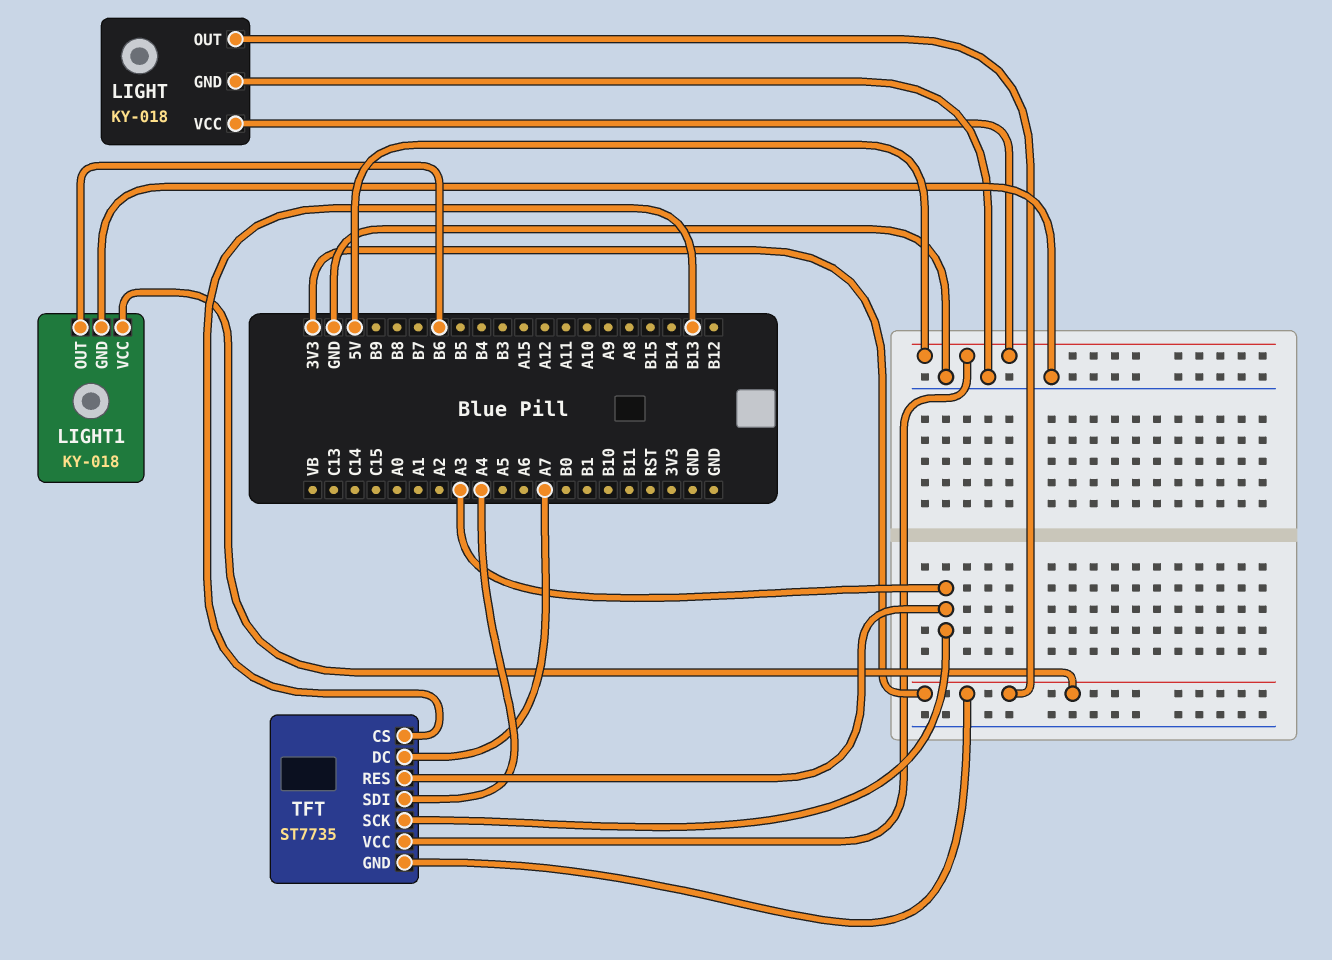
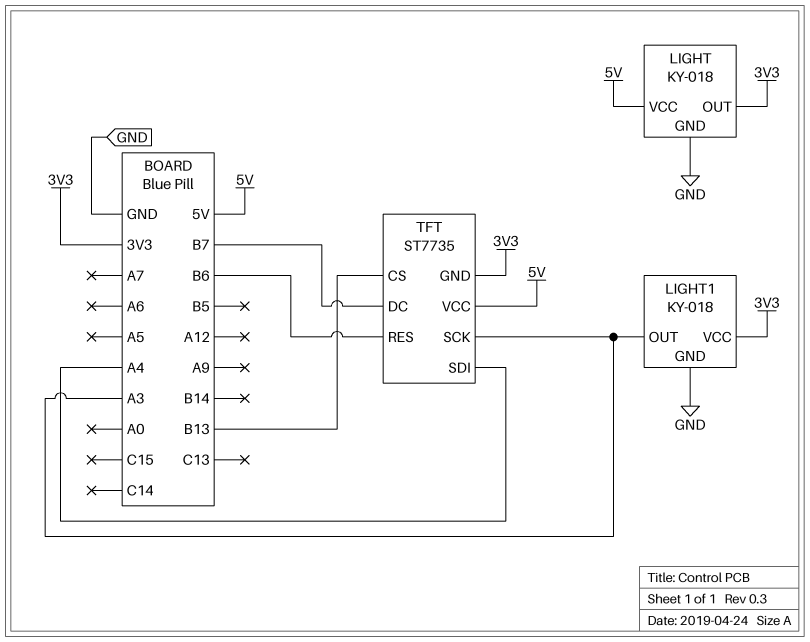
LIGHT1 pin OUT: B6 -> A3
TFT pin DC: A7 -> B7
TFT pin RES: A3 -> B6

